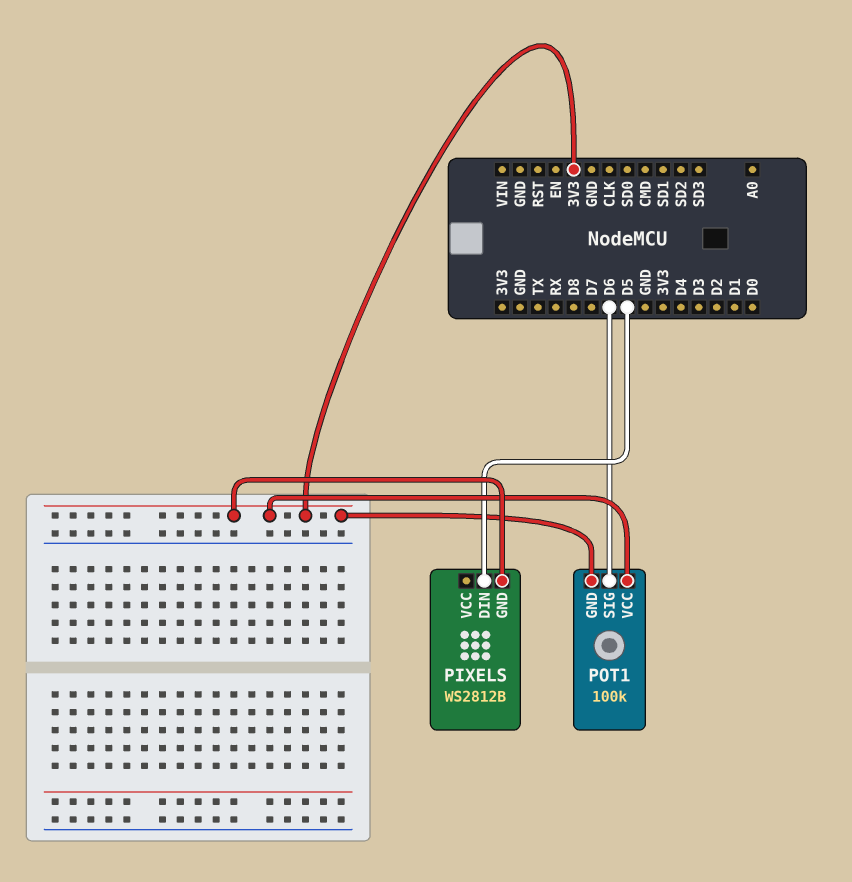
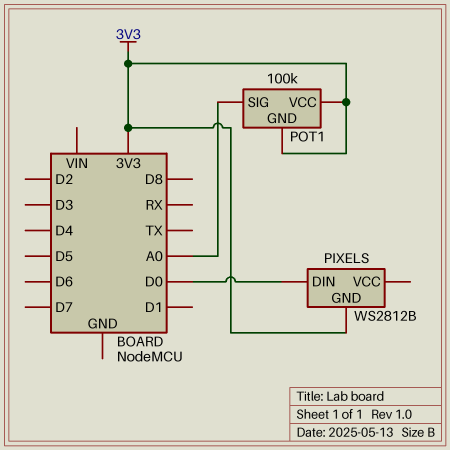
PIXELS pin DIN: D5 -> D0
POT1 pin SIG: D6 -> A0

